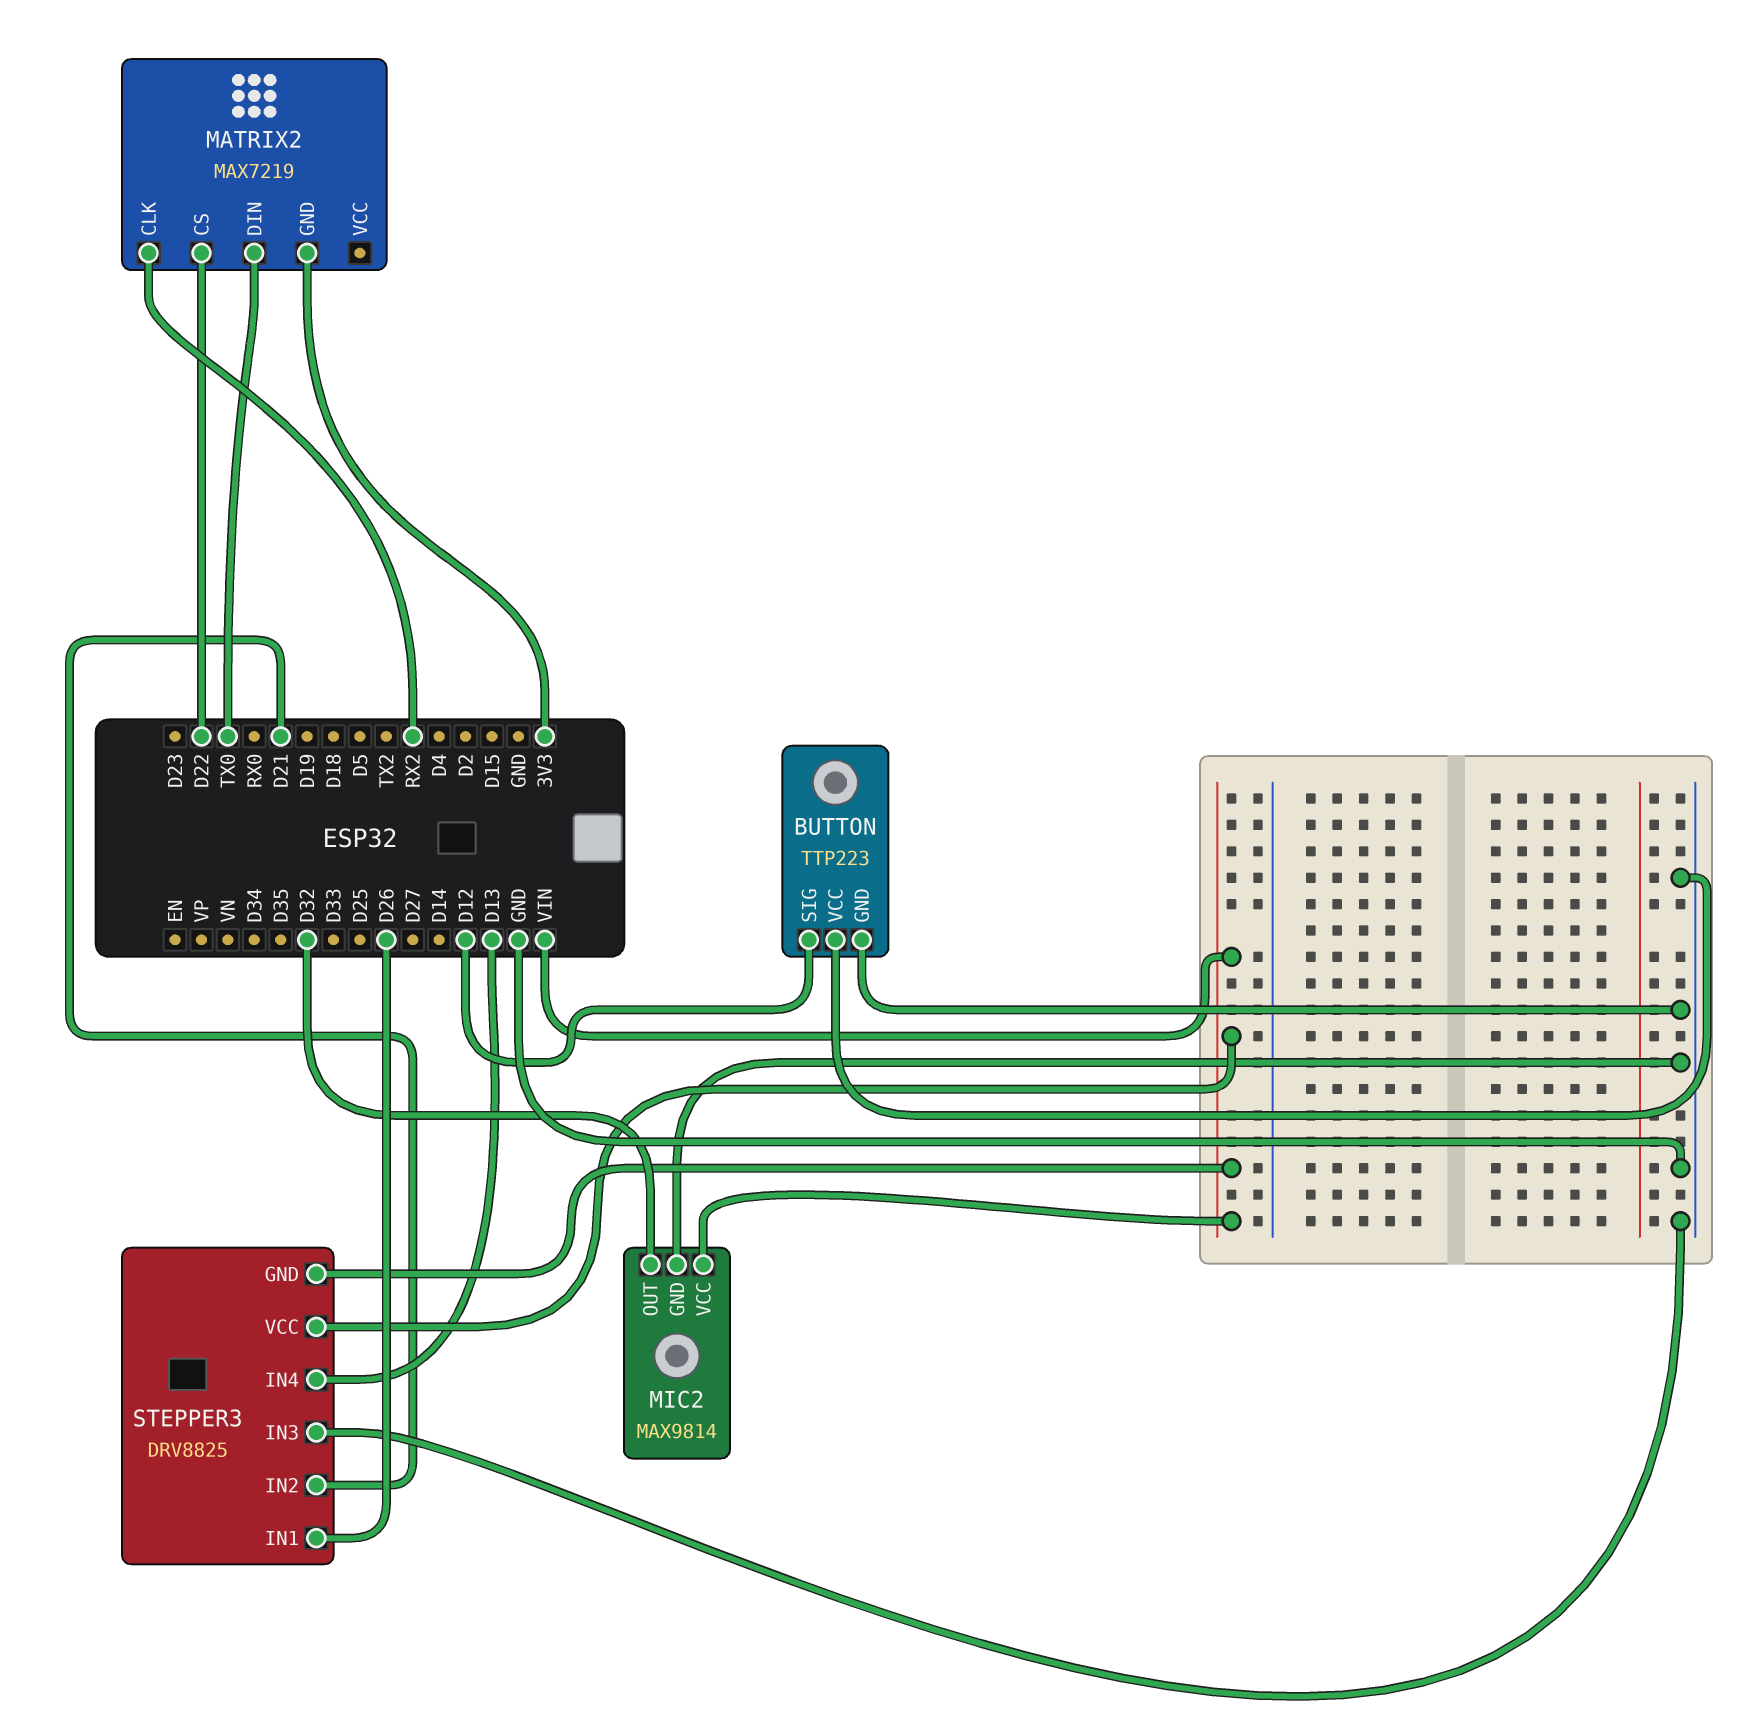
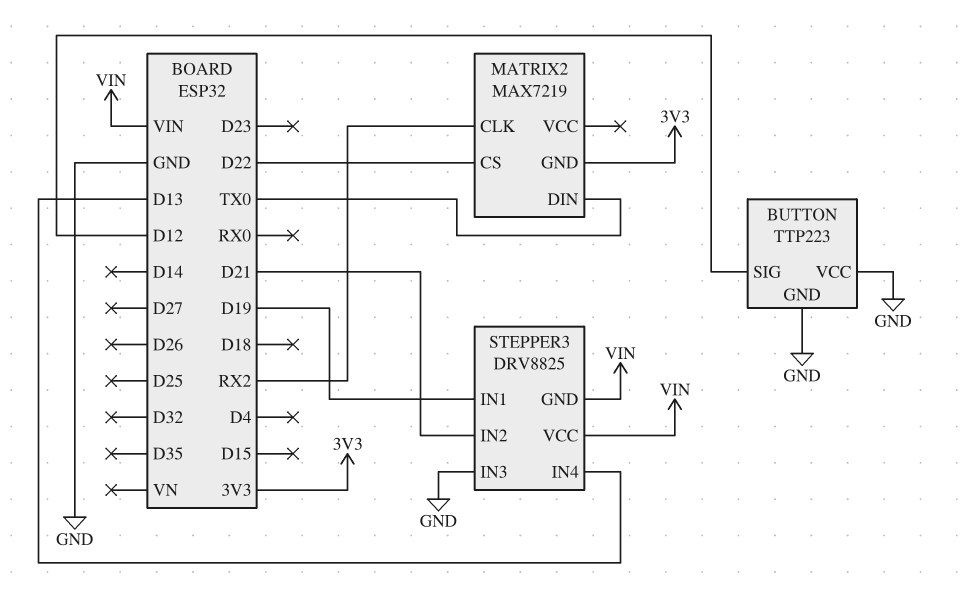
MIC2: MAX9814 -> none
MIC2 pin GND: GND -> none
MIC2 pin OUT: D32 -> none
MIC2 pin VCC: VIN -> none
STEPPER3 pin IN1: D26 -> D19

